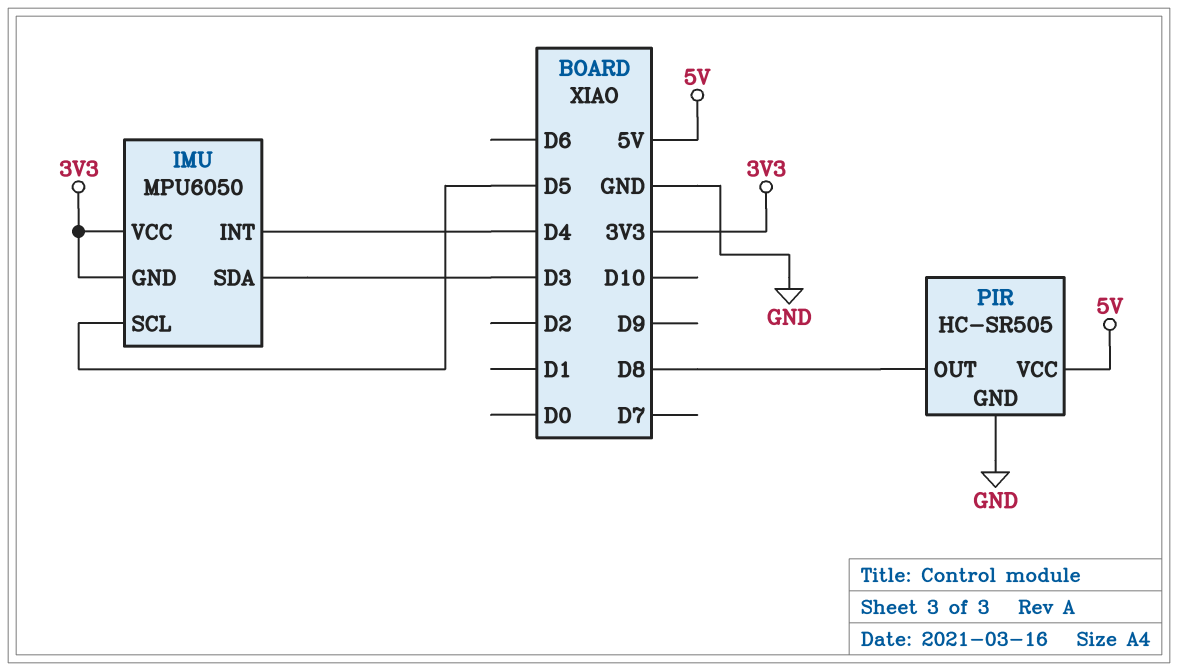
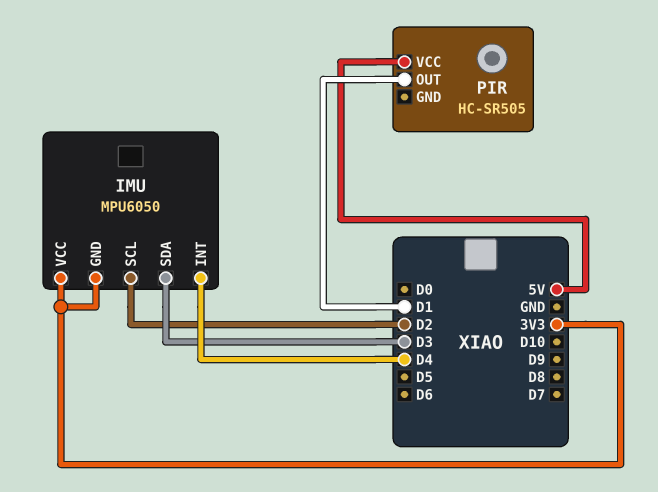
IMU pin SCL: D5 -> D2
PIR pin GND: GND -> none
PIR pin OUT: D8 -> D1

